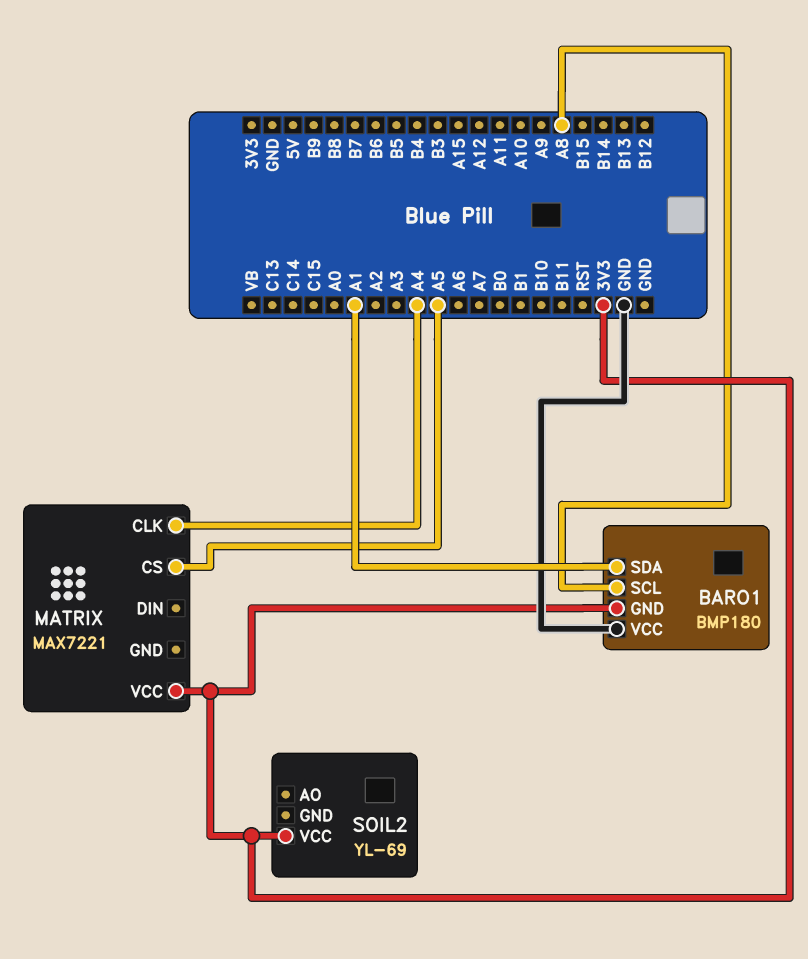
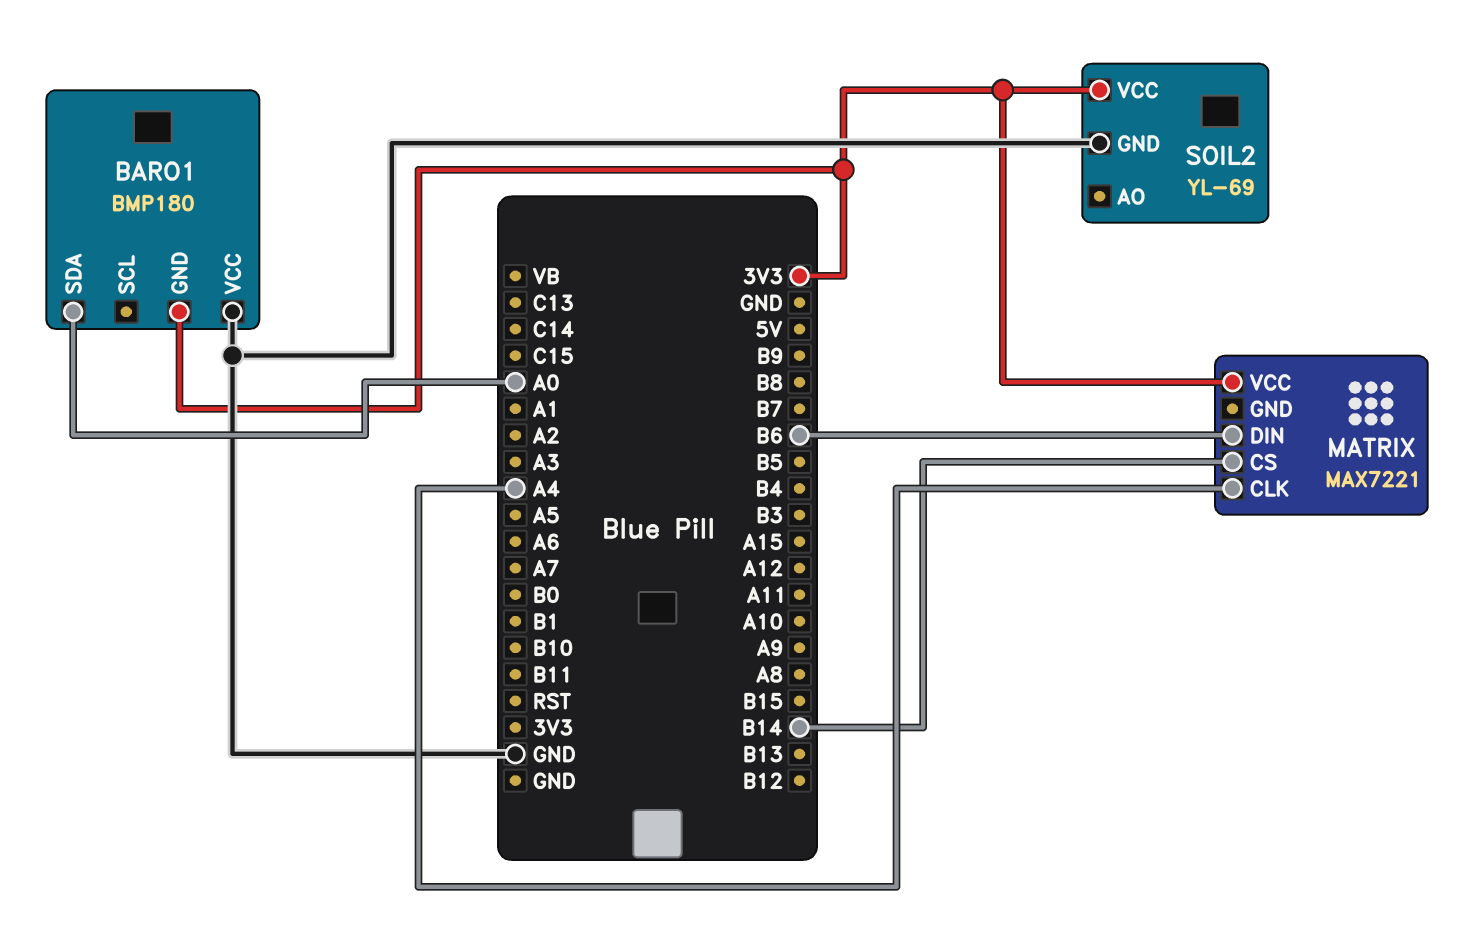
BARO1 pin SCL: A8 -> none
BARO1 pin SDA: A1 -> A0
MATRIX pin CS: A5 -> B14
MATRIX pin DIN: none -> B6
SOIL2 pin GND: none -> GND

